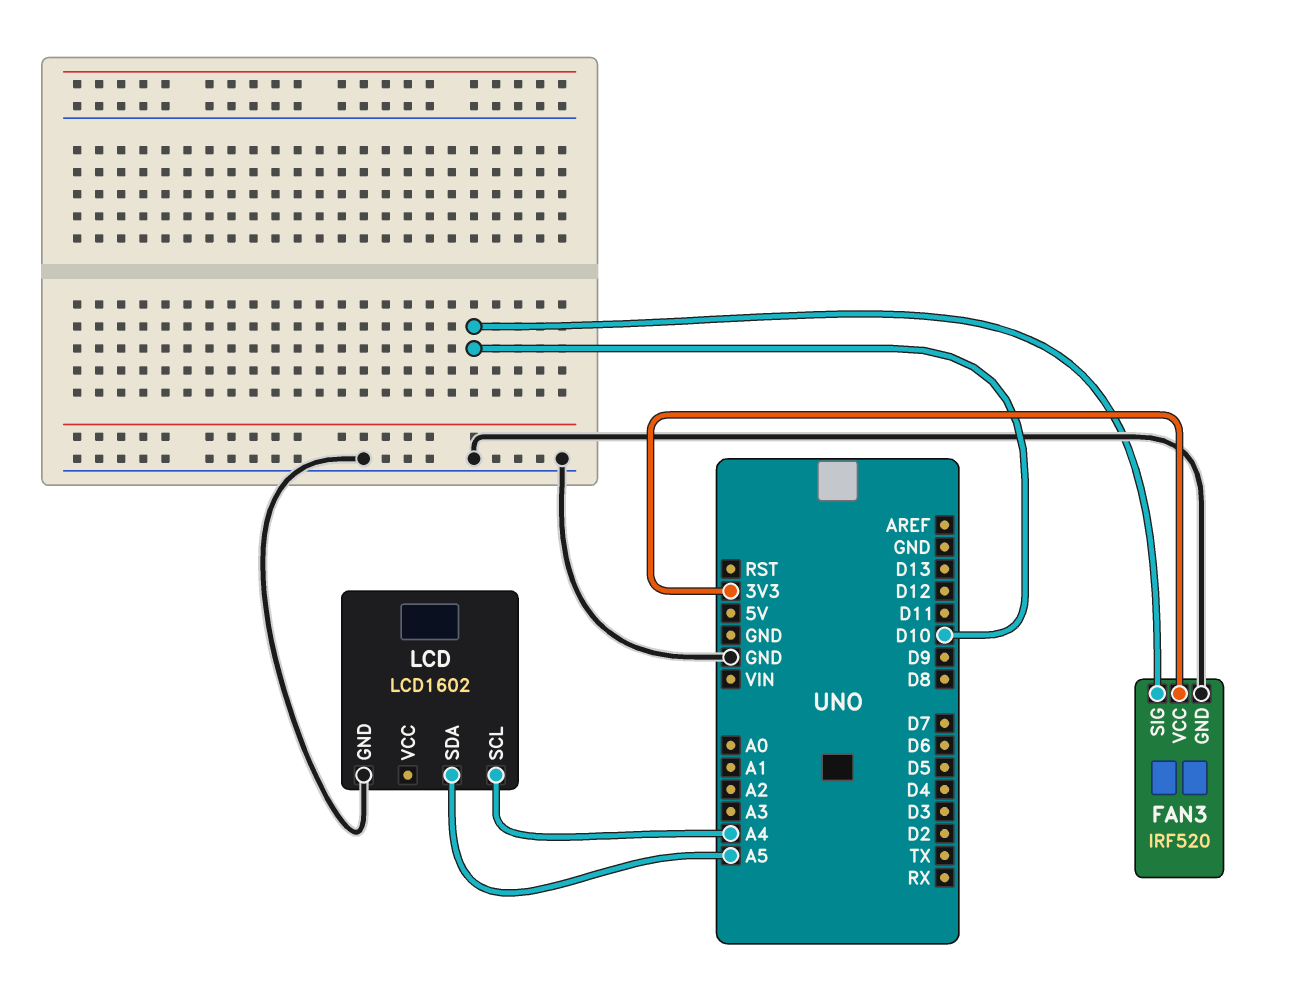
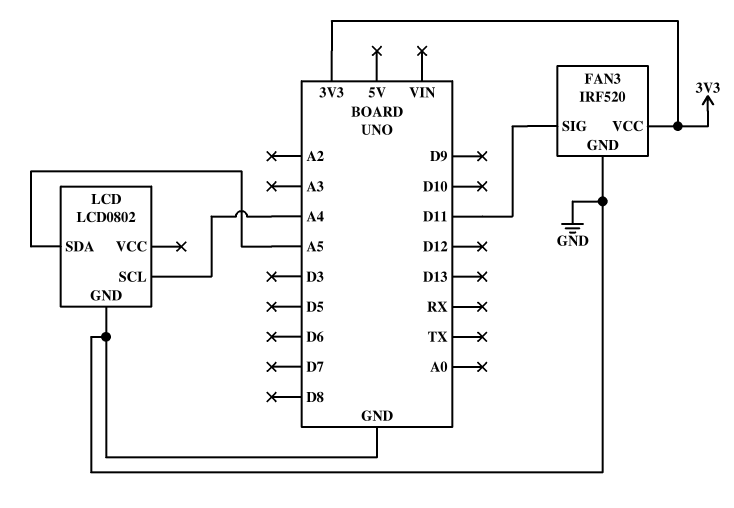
FAN3 pin SIG: D10 -> D11
LCD: LCD1602 -> LCD0802

